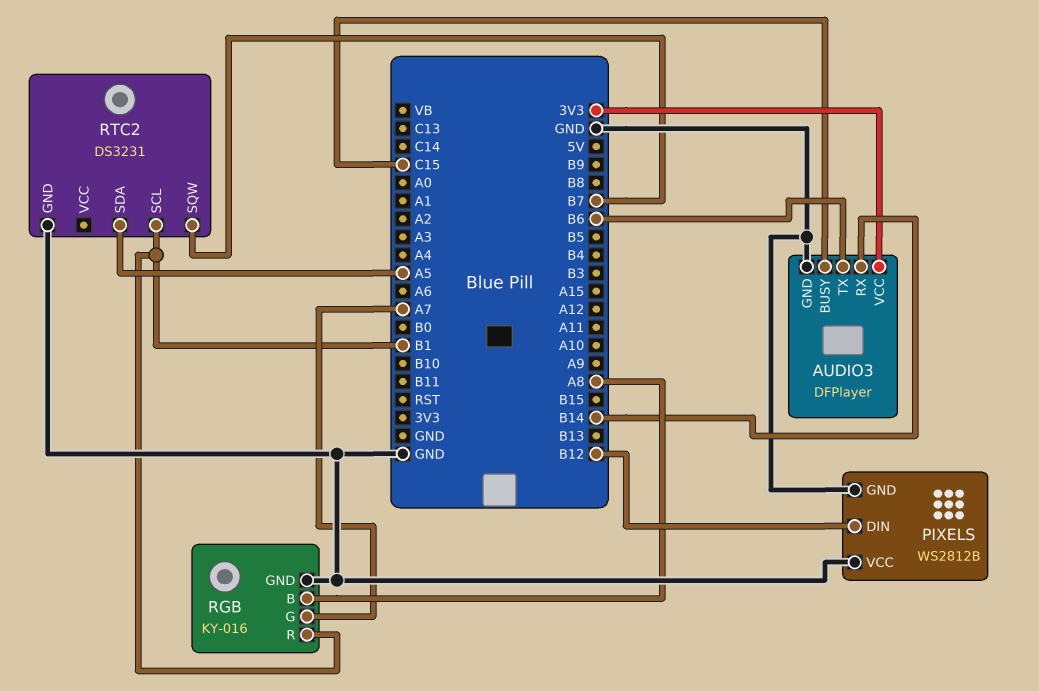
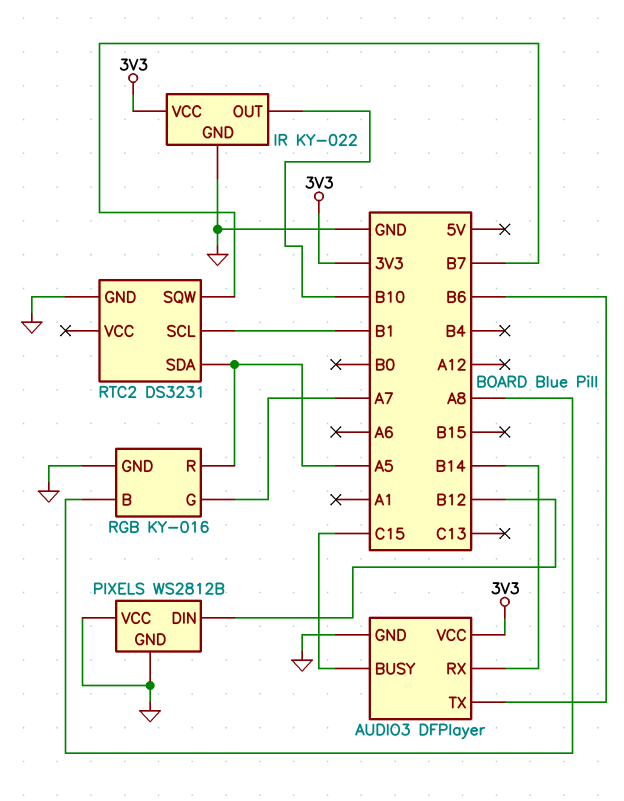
IR: none -> KY-022
IR pin GND: none -> GND
IR pin OUT: none -> B10
IR pin VCC: none -> 3V3
RGB pin R: B1 -> A5

